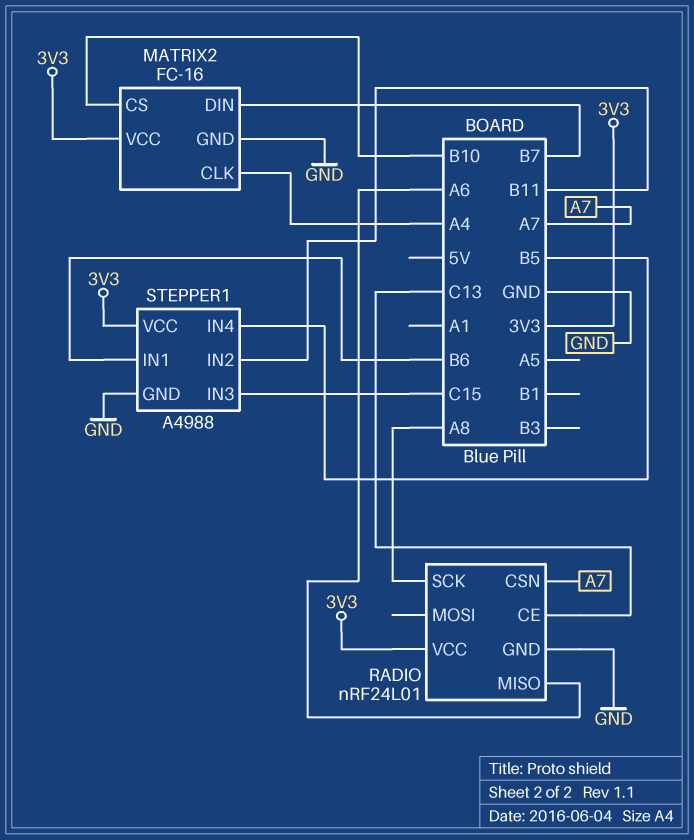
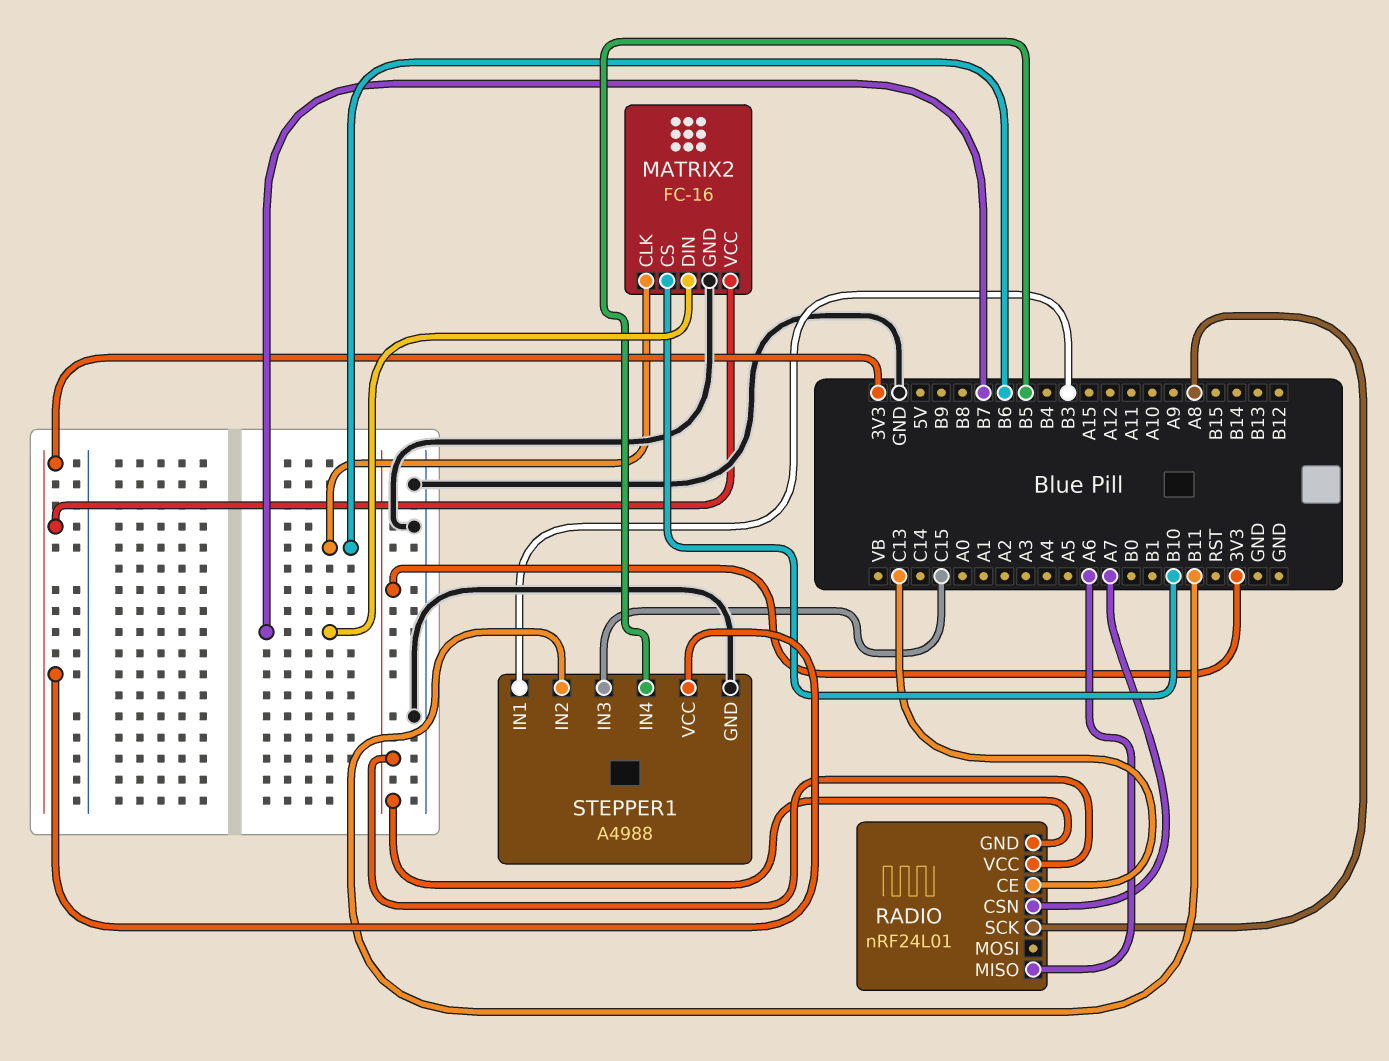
MATRIX2 pin CLK: A4 -> B6
RADIO pin GND: GND -> 3V3
STEPPER1 pin IN1: B6 -> B3

